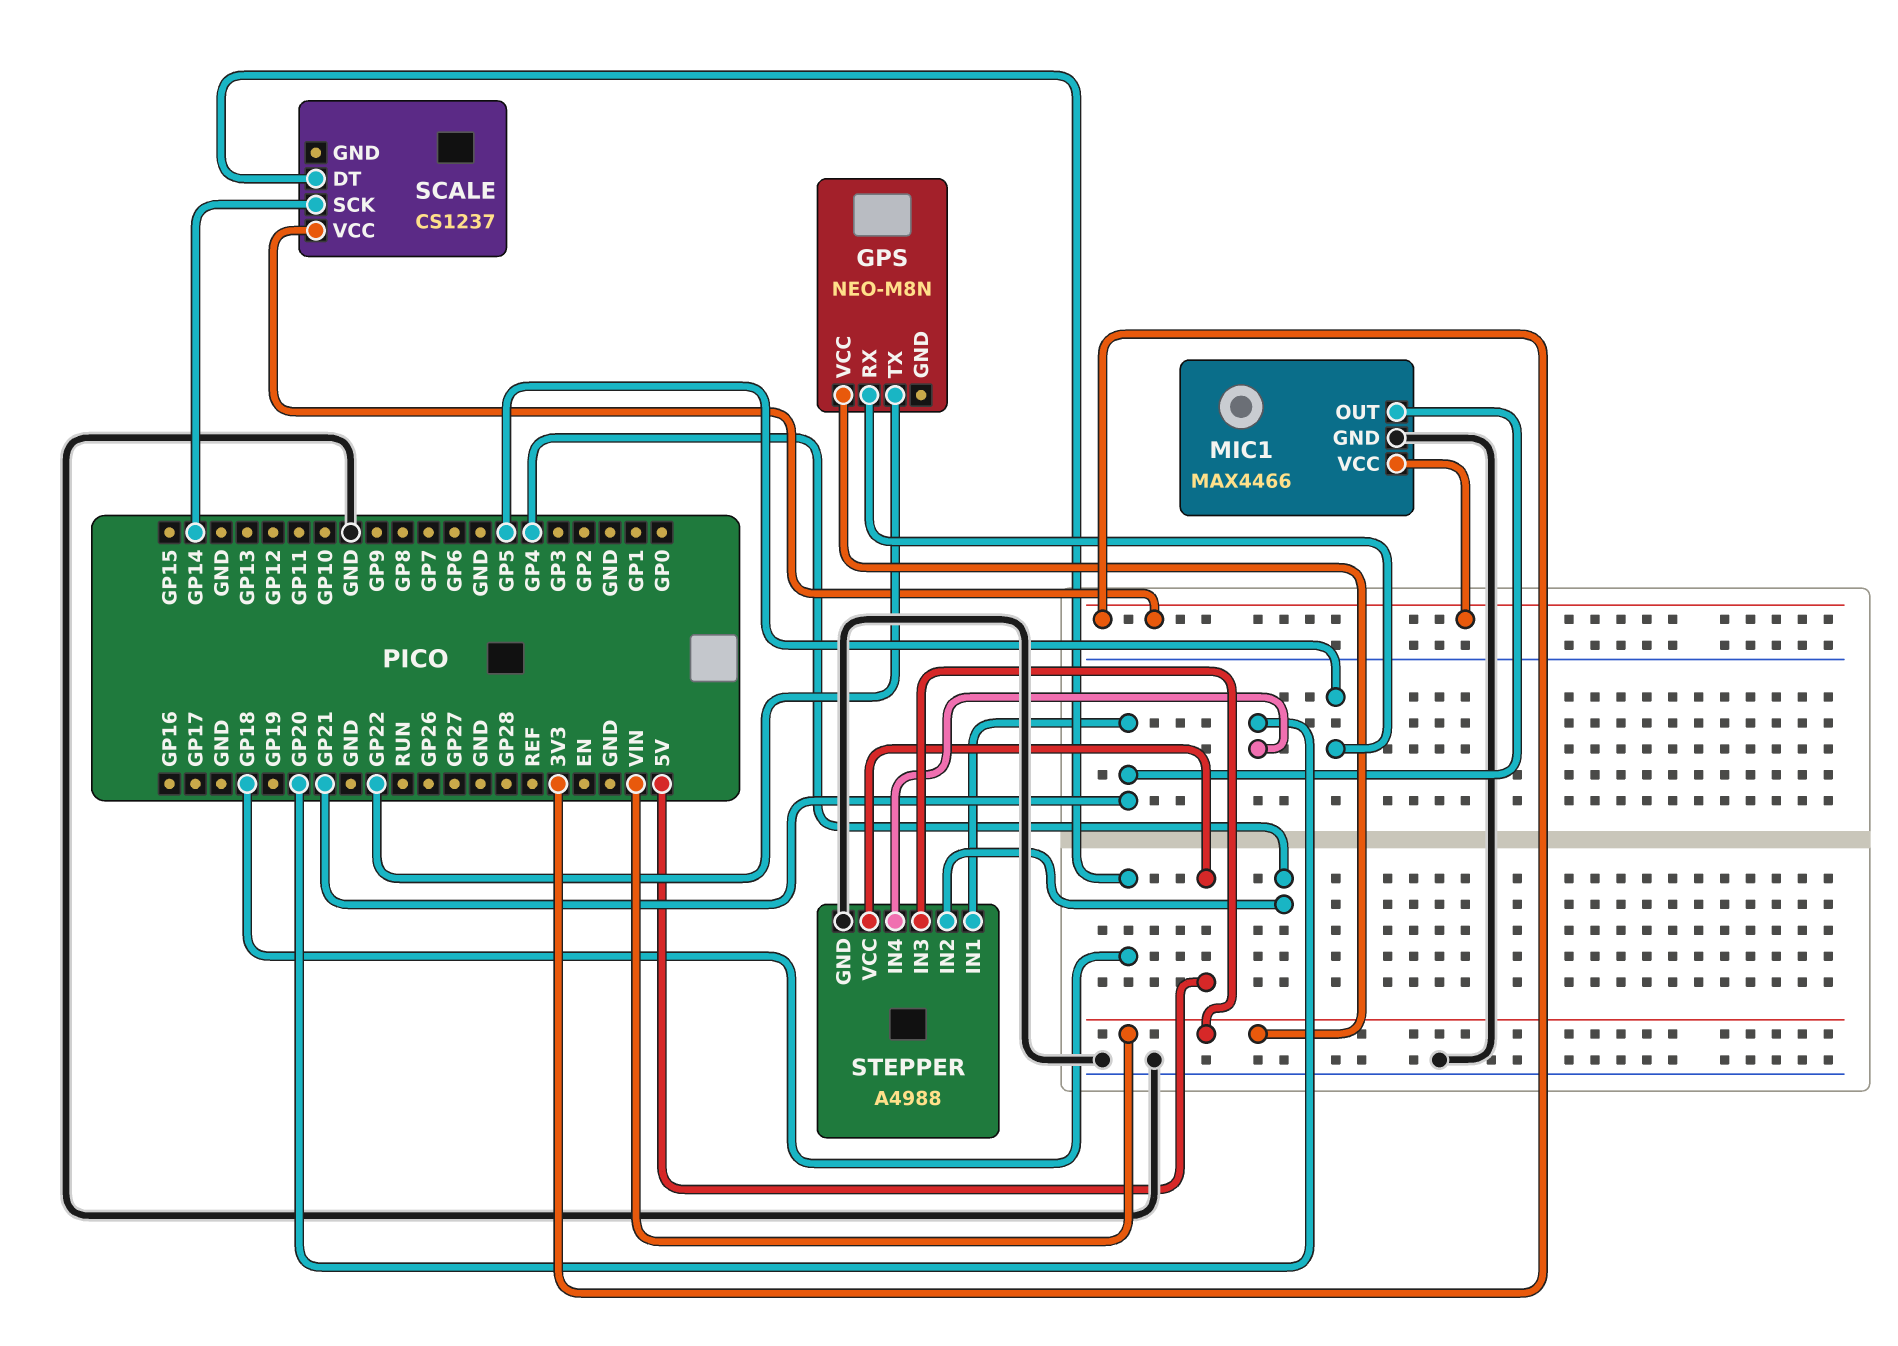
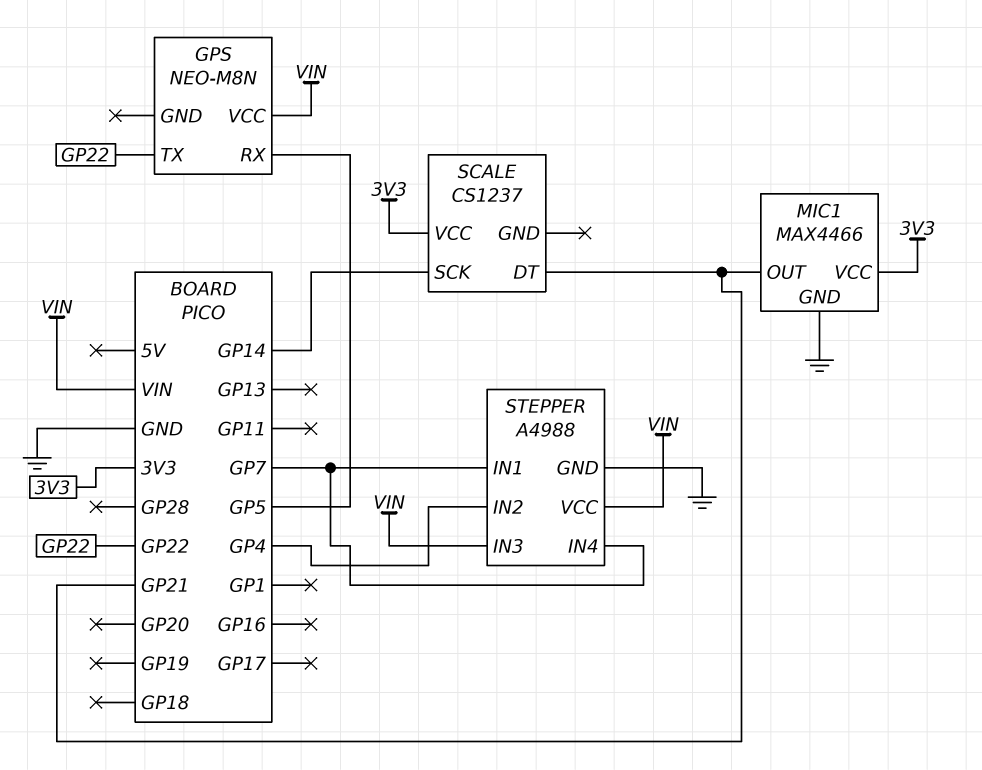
SCALE pin DT: GP18 -> GP21
STEPPER pin IN1: GP21 -> GP7
STEPPER pin IN4: GP20 -> GP7
STEPPER pin VCC: 5V -> VIN

